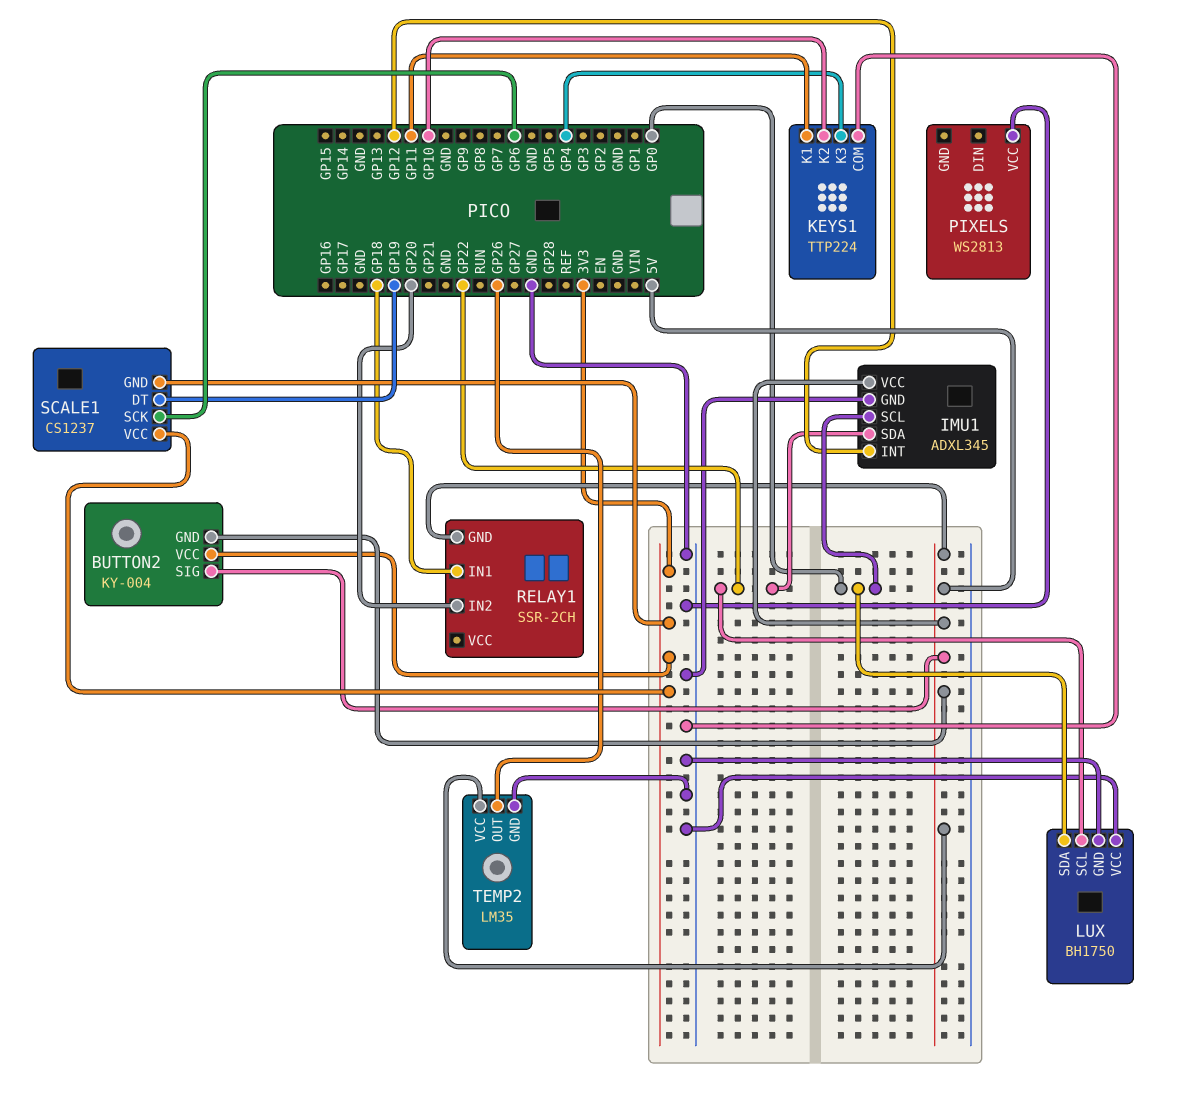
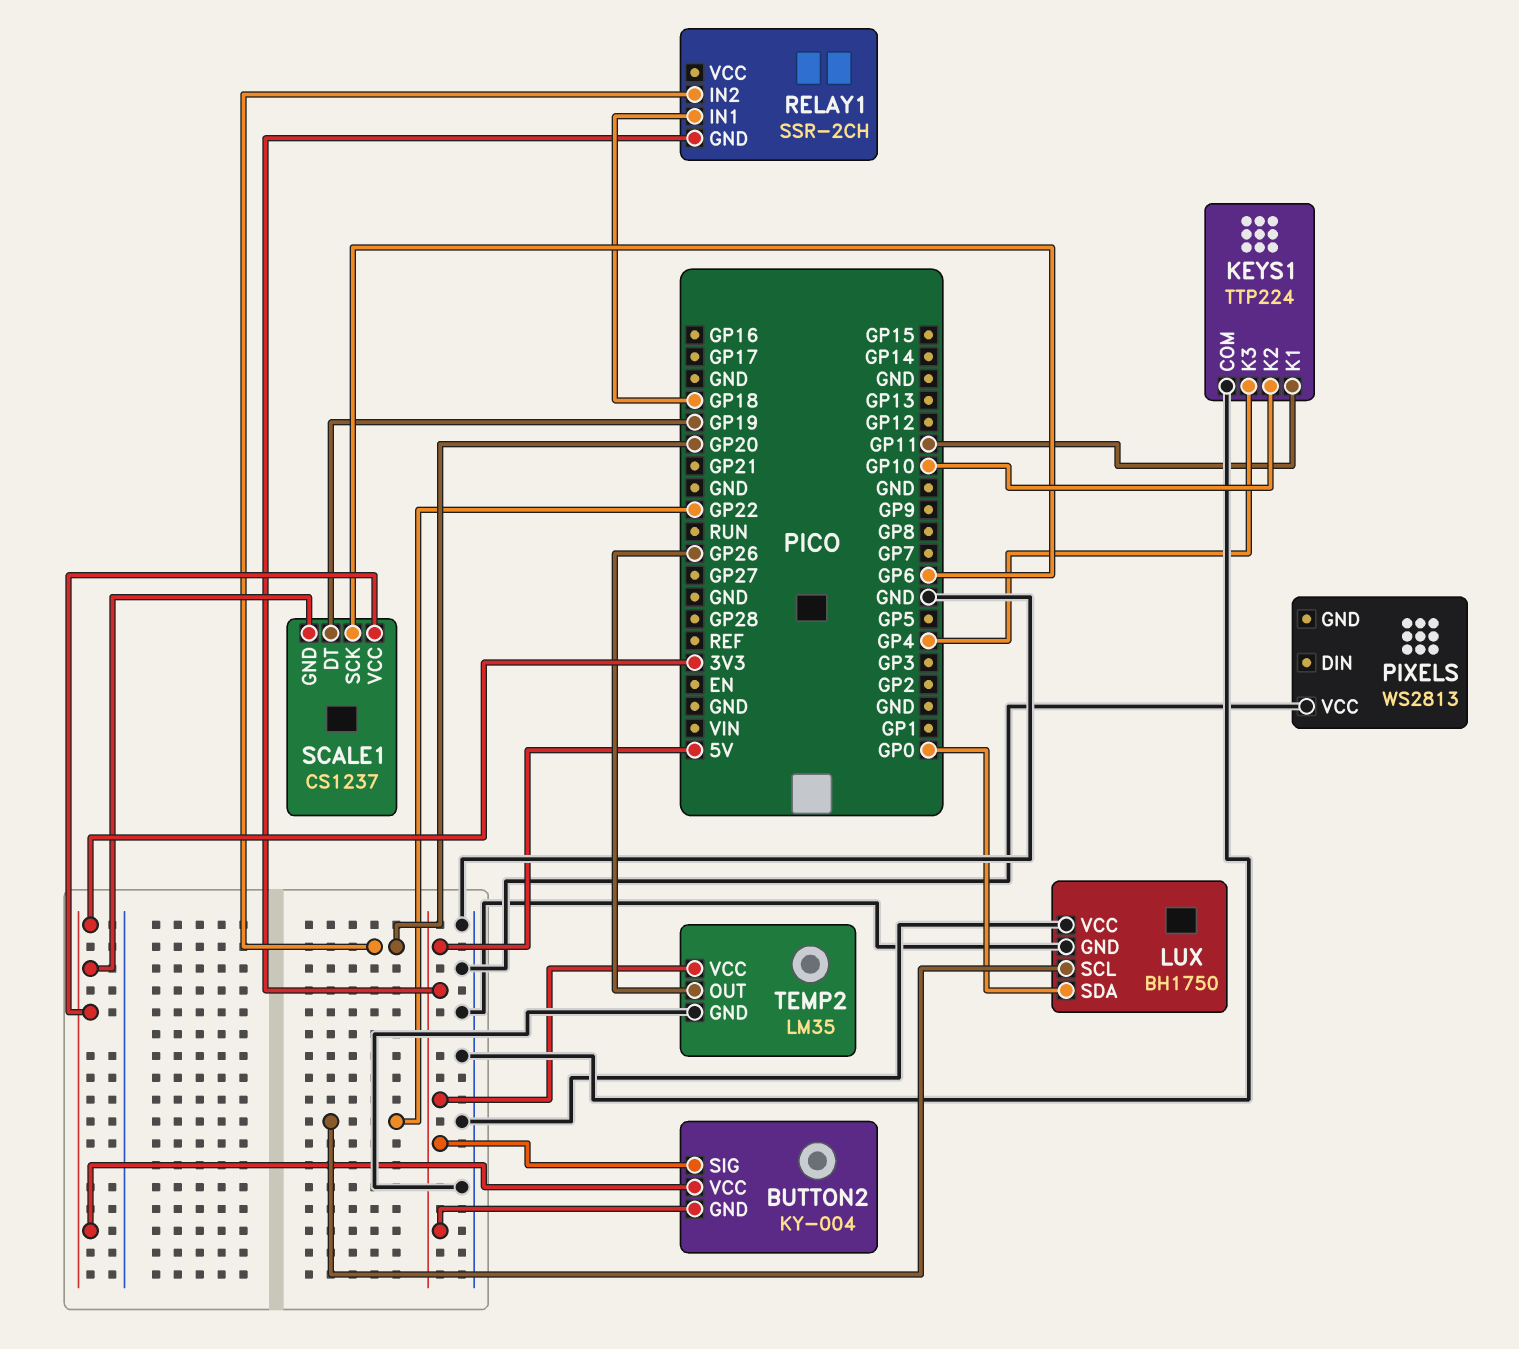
IMU1: ADXL345 -> none
IMU1 pin GND: GND -> none
IMU1 pin INT: GP12 -> none
IMU1 pin SCL: GP0 -> none
IMU1 pin SDA: GP22 -> none
IMU1 pin VCC: 5V -> none

